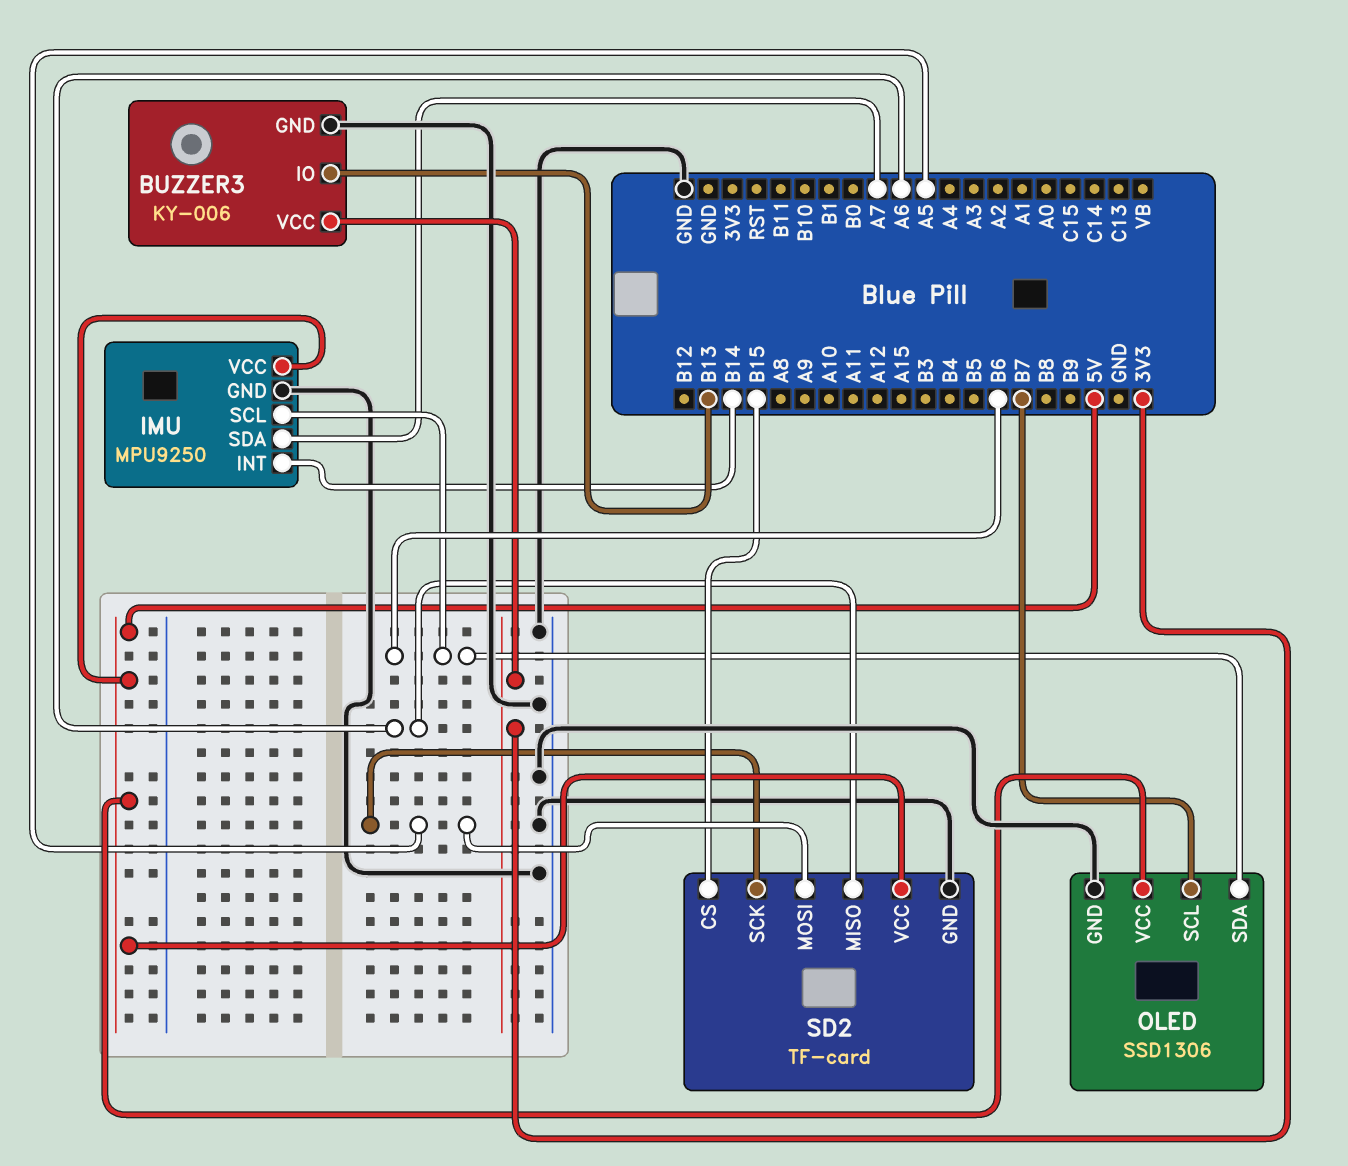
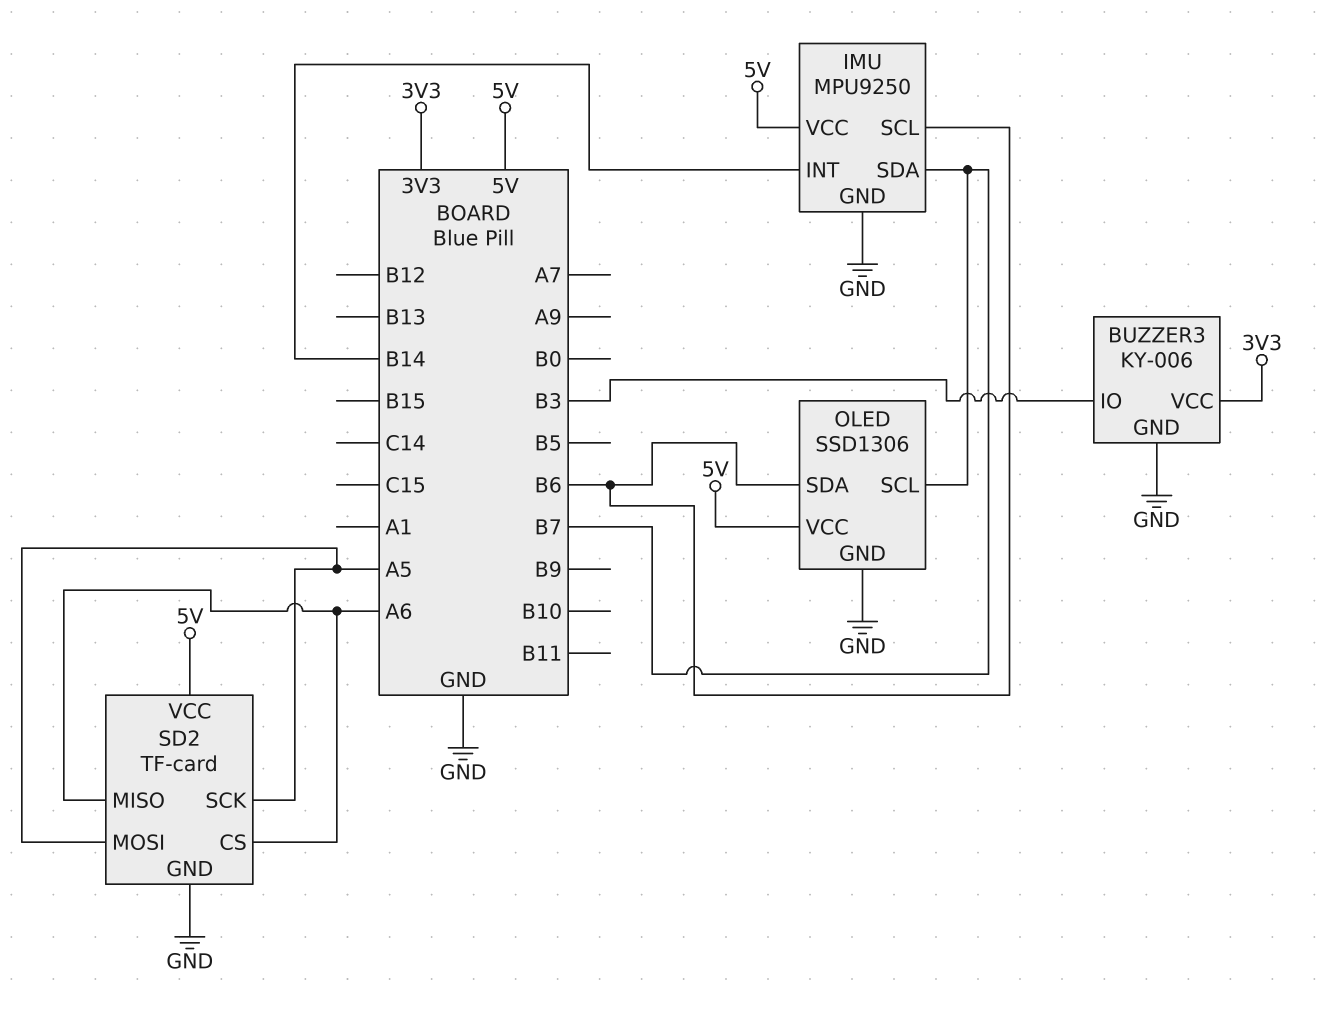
BUZZER3 pin IO: B13 -> B3
IMU pin SDA: A7 -> B7
SD2 pin CS: B15 -> A6

